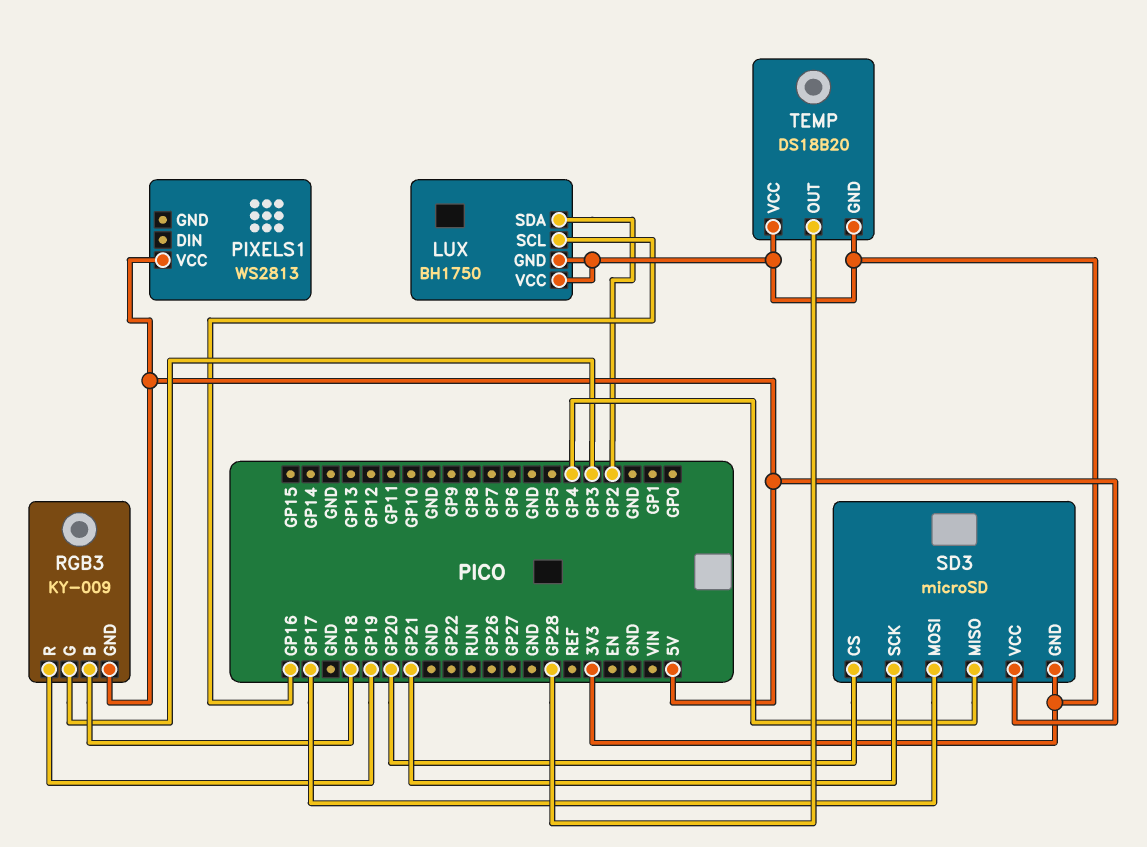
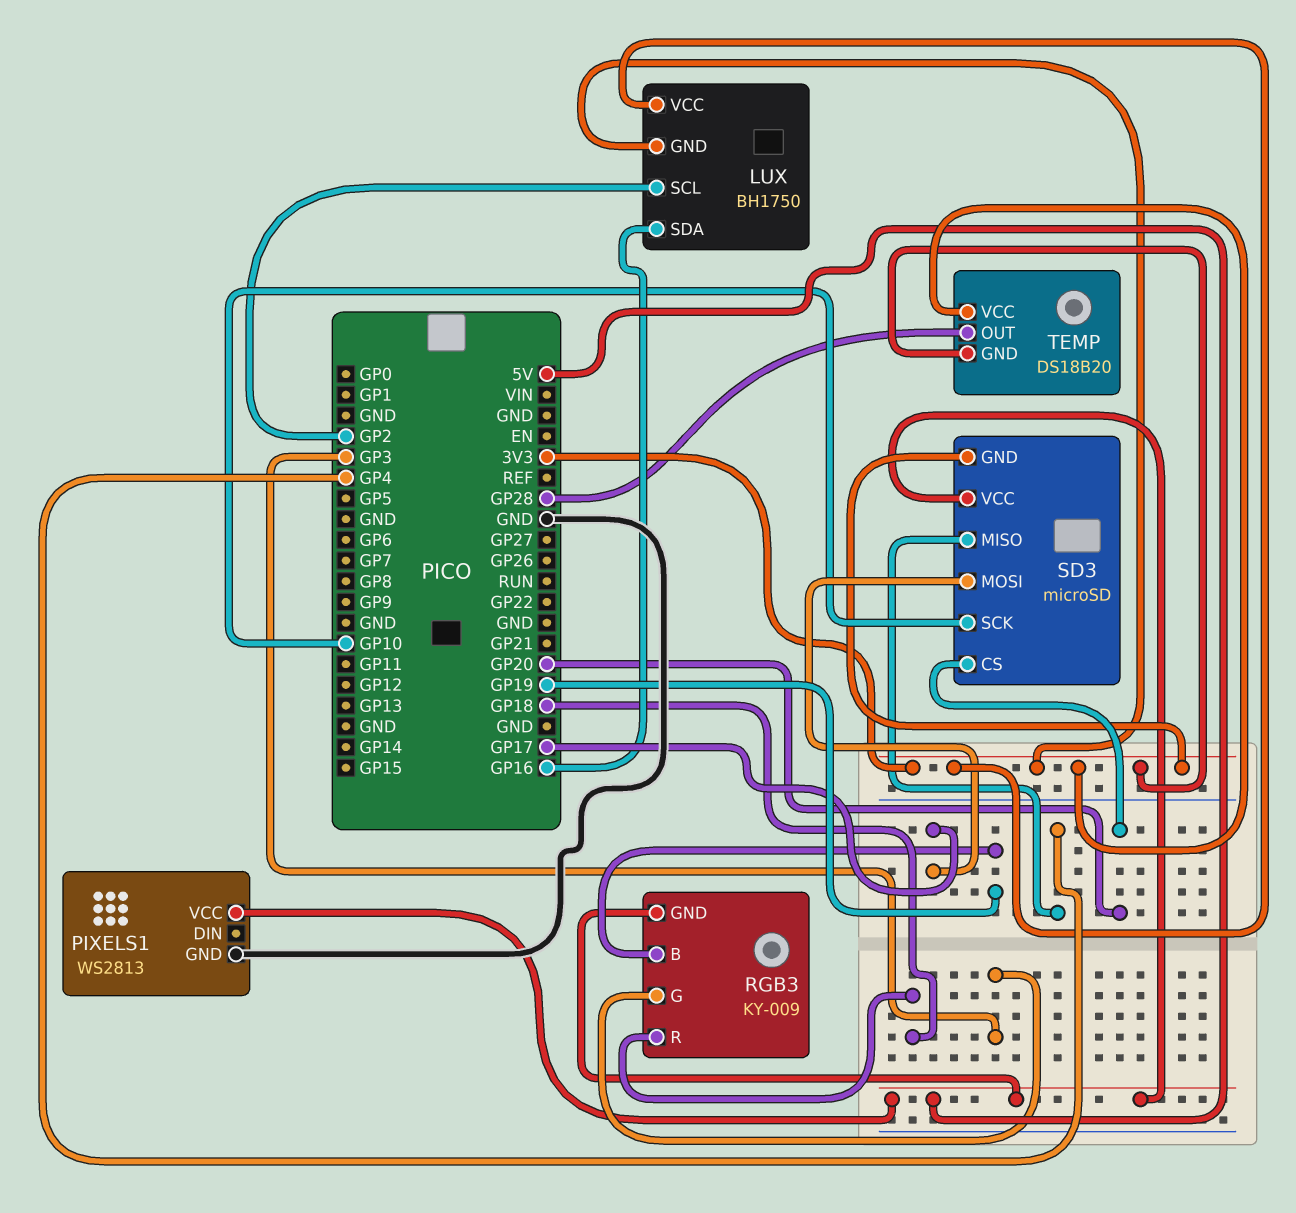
LUX pin SCL: GP16 -> GP2
LUX pin SDA: GP2 -> GP16
PIXELS1 pin GND: none -> GND
RGB3 pin B: GP18 -> GP19
RGB3 pin R: GP19 -> GP18
SD3 pin SCK: GP21 -> GP10

